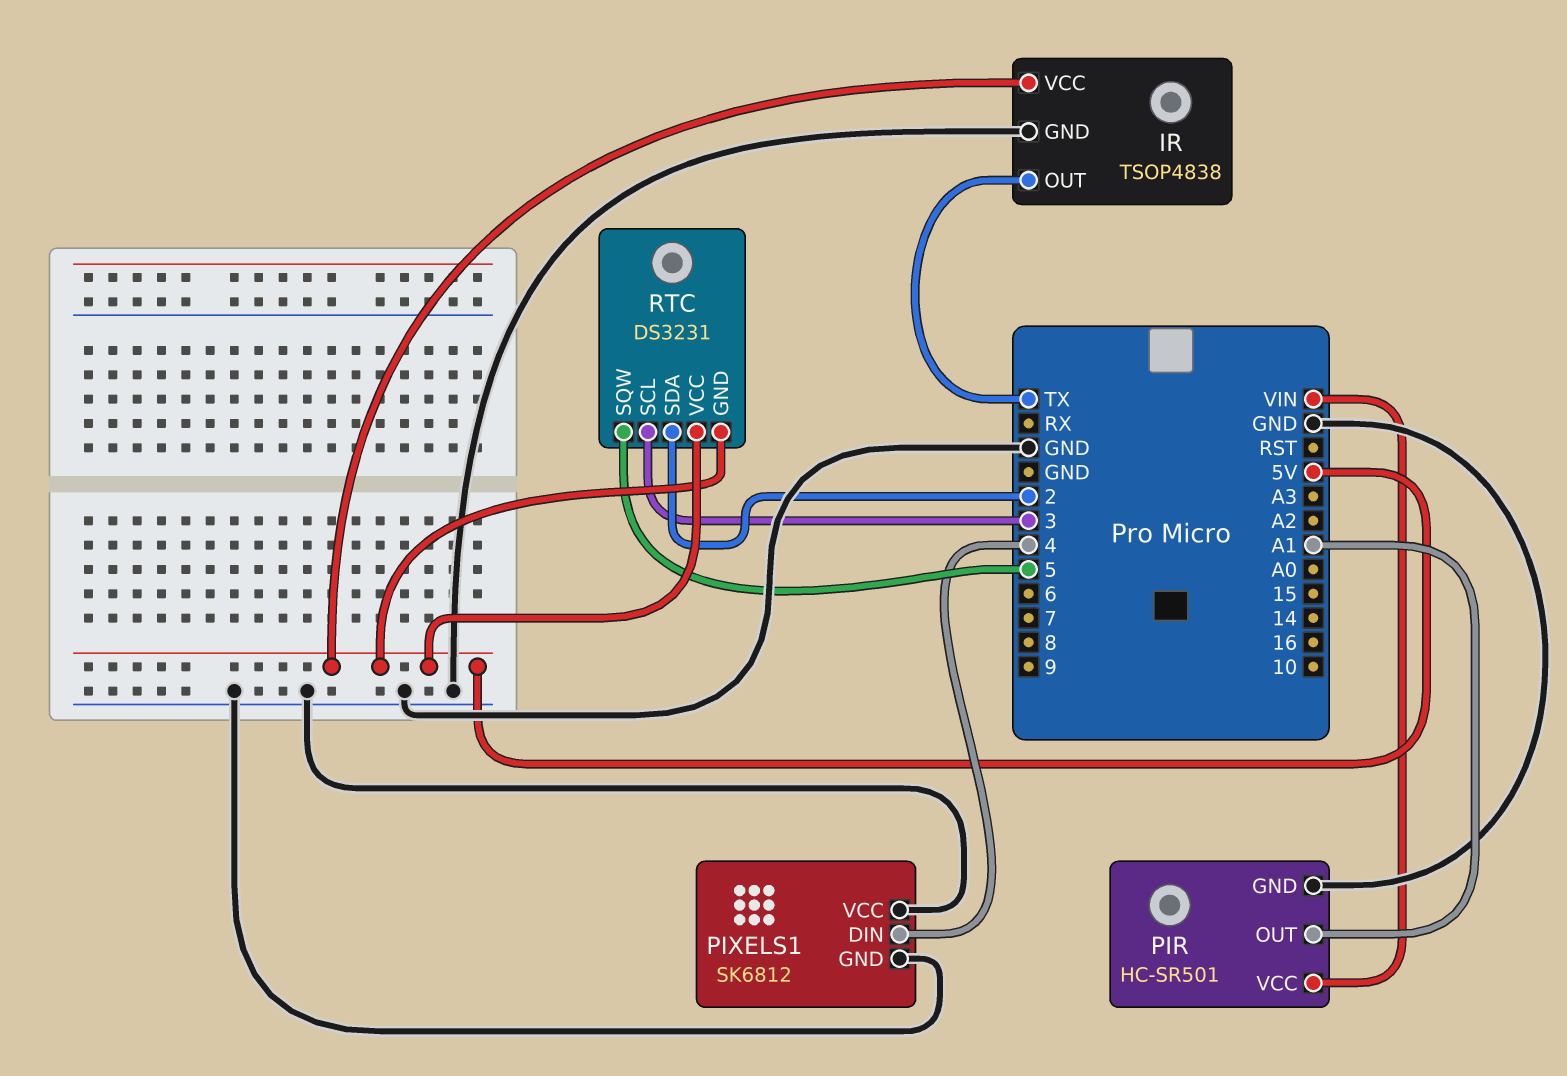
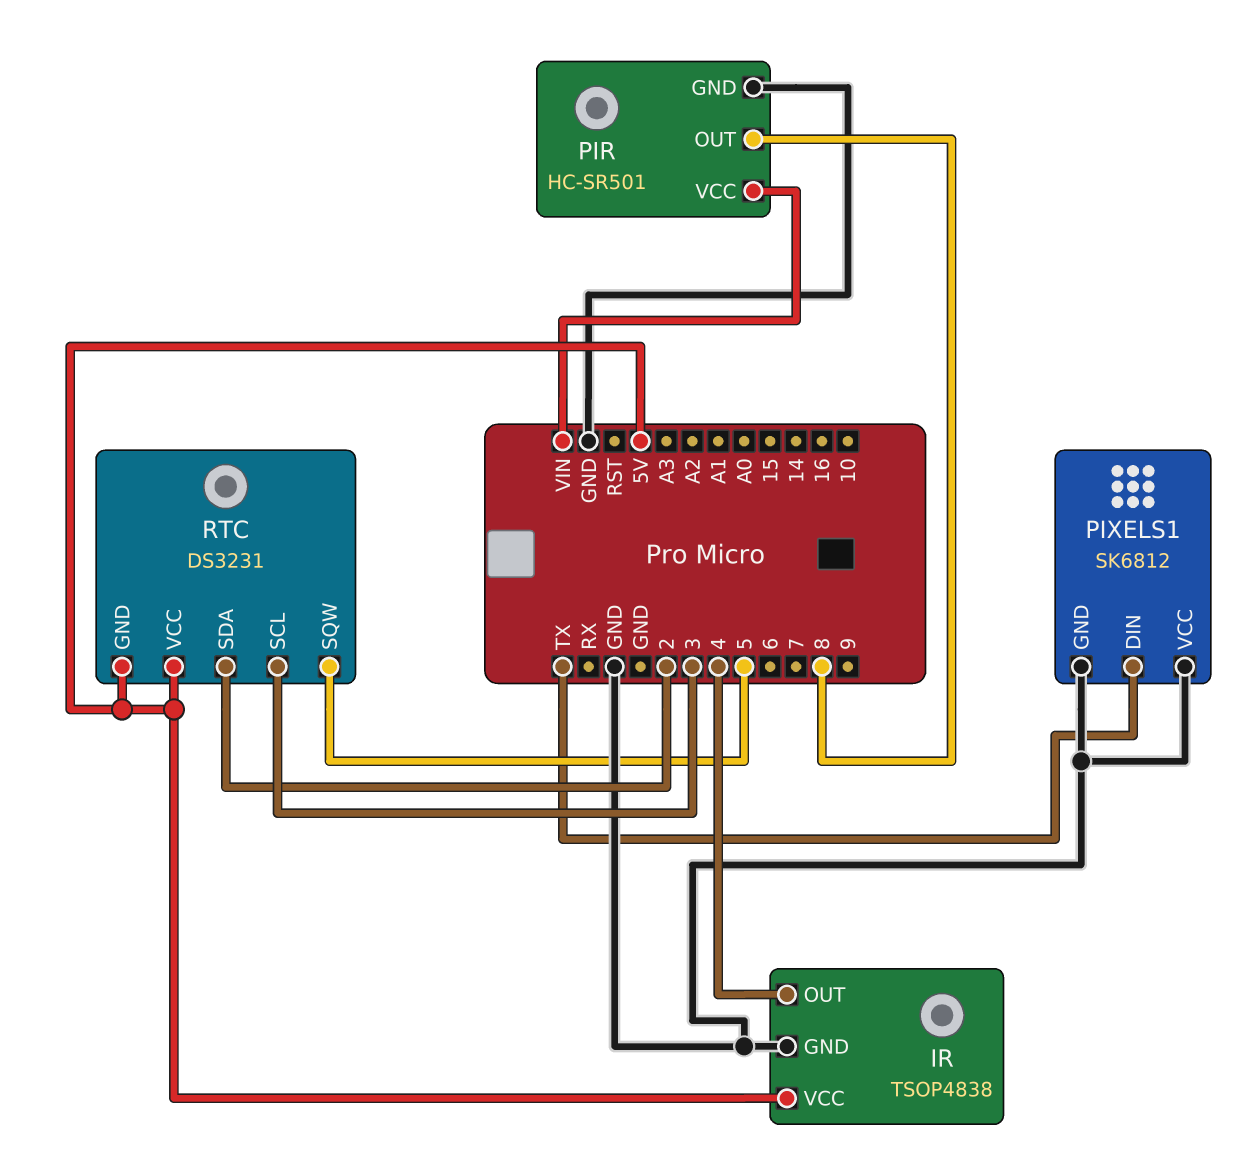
IR pin OUT: TX -> 4
PIR pin OUT: A1 -> 8
PIXELS1 pin DIN: 4 -> TX

